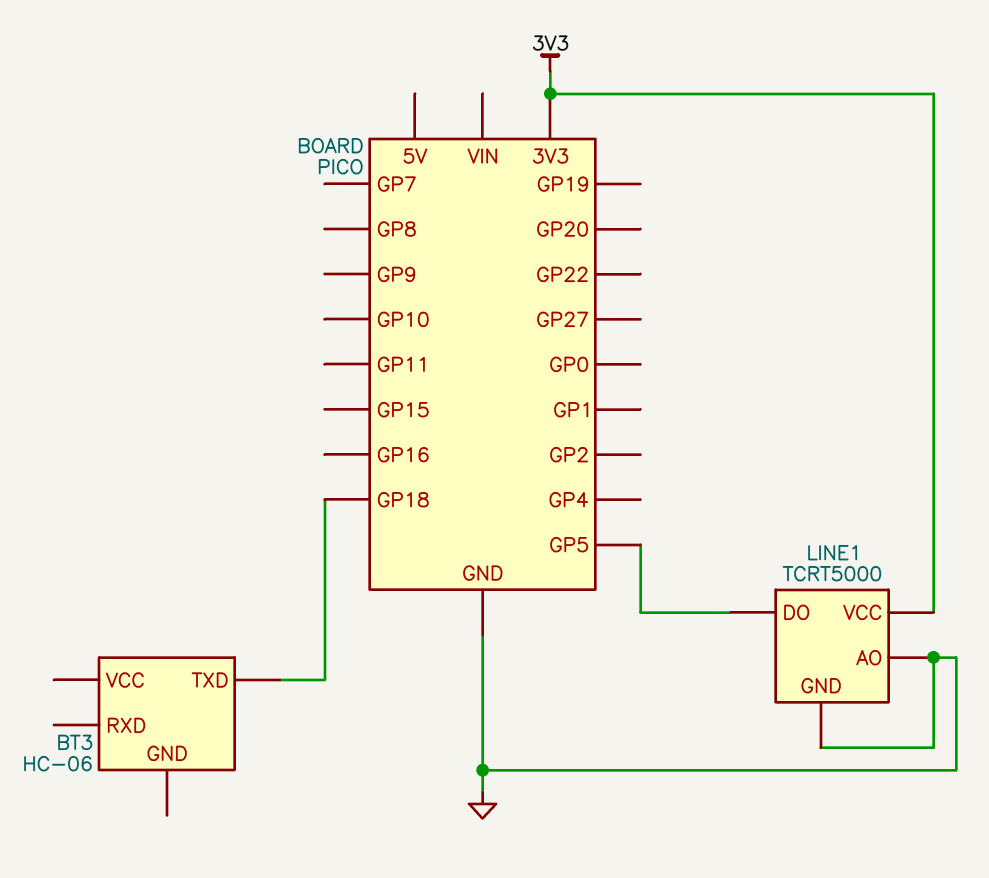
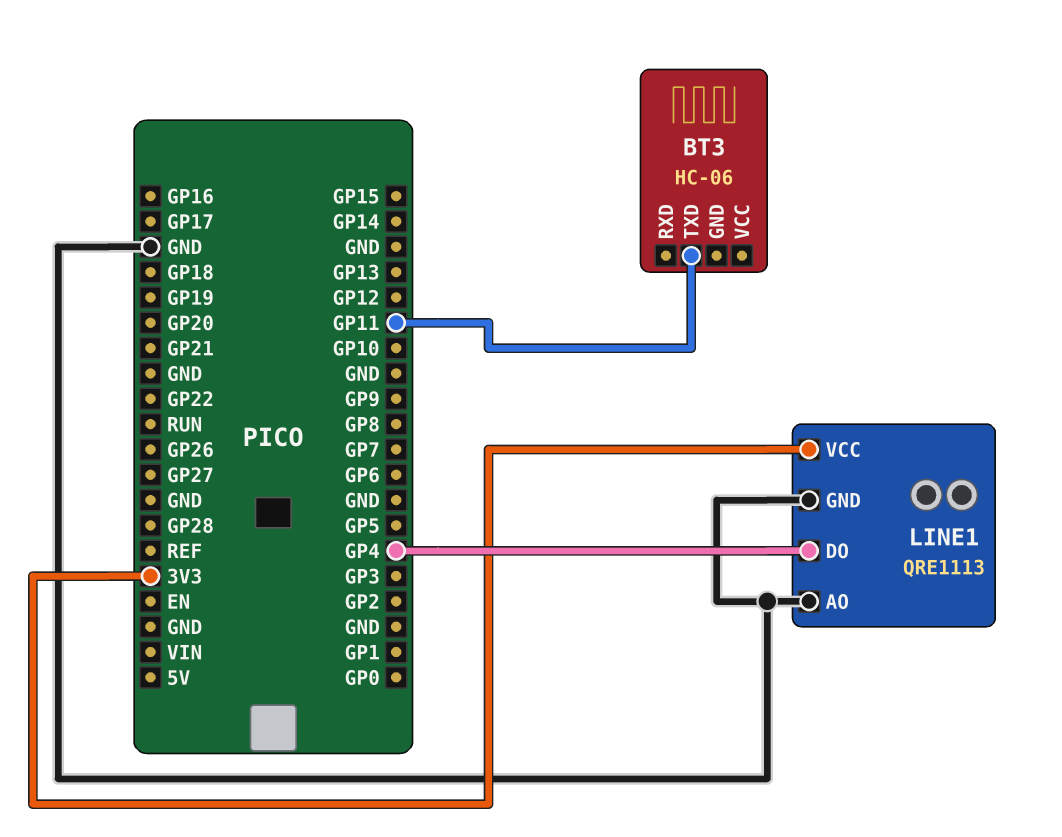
BT3 pin TXD: GP18 -> GP11
LINE1: TCRT5000 -> QRE1113
LINE1 pin DO: GP5 -> GP4

